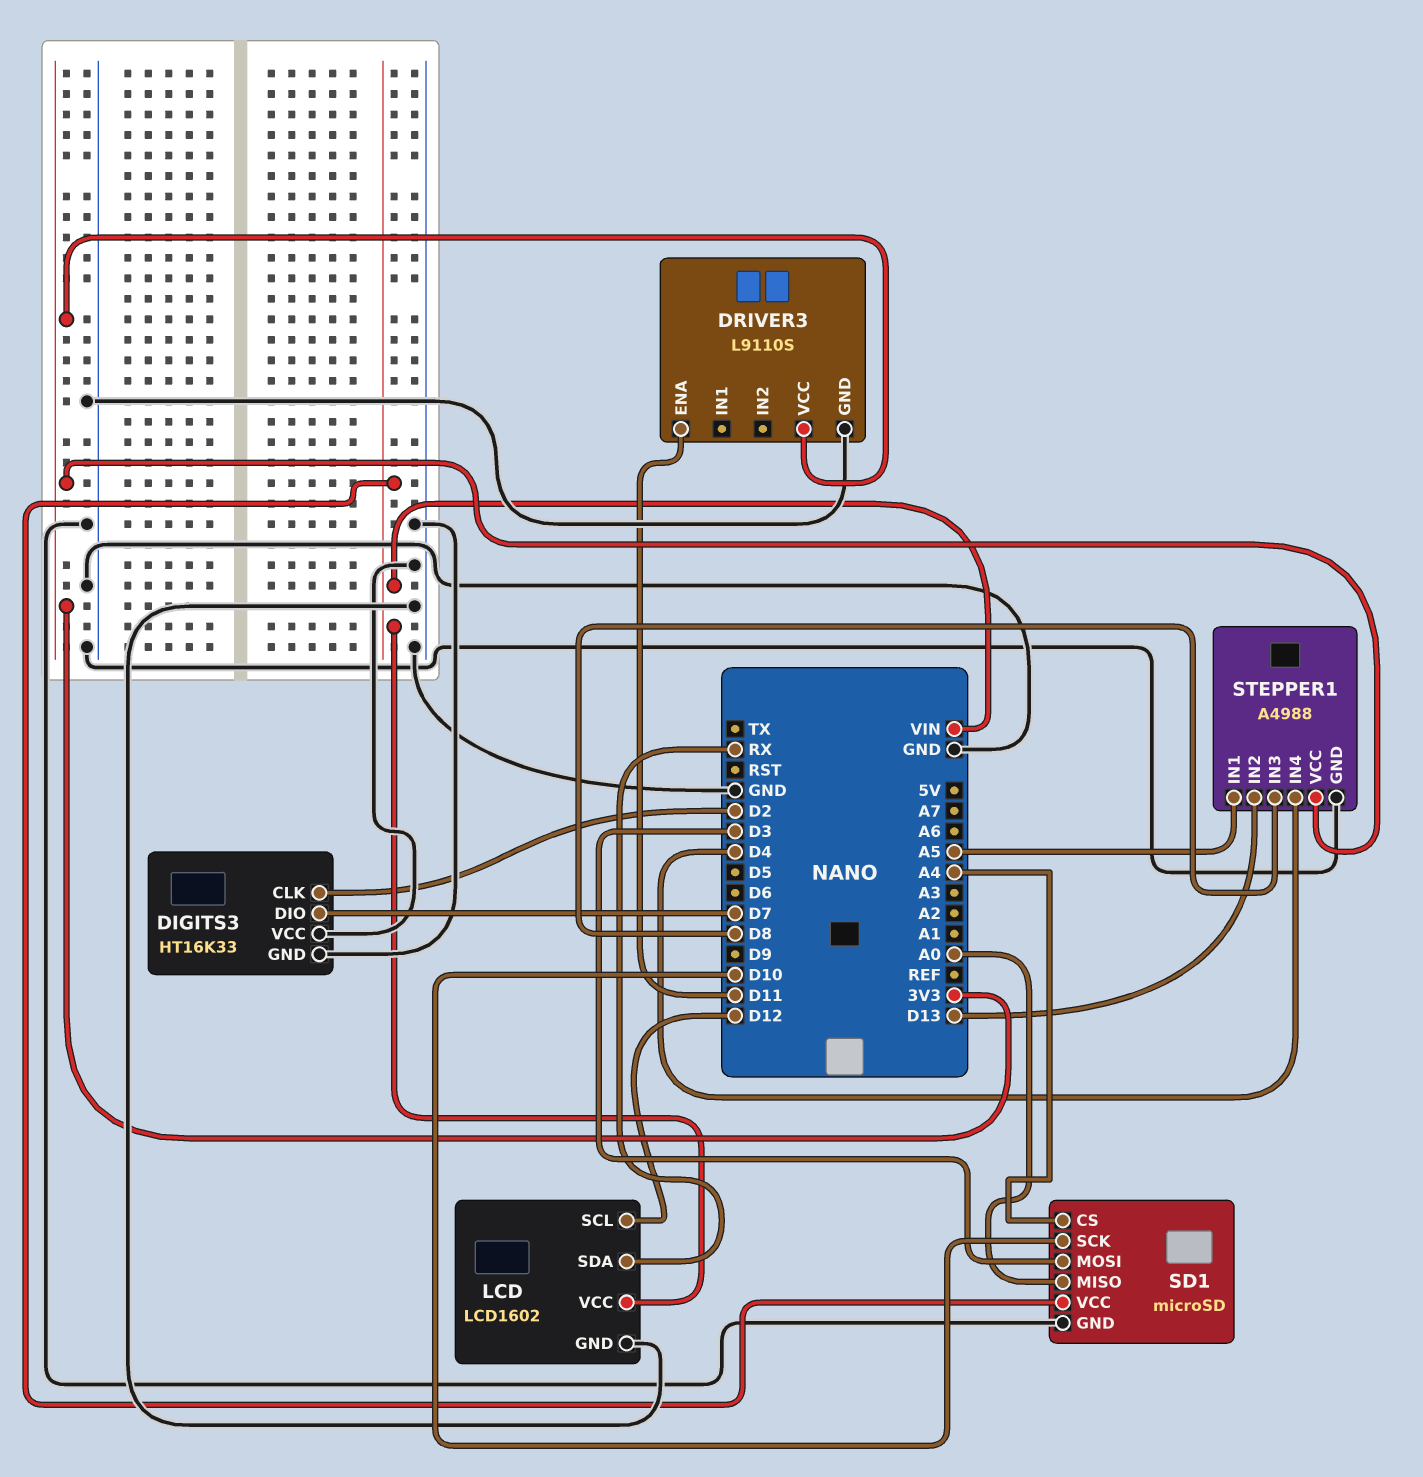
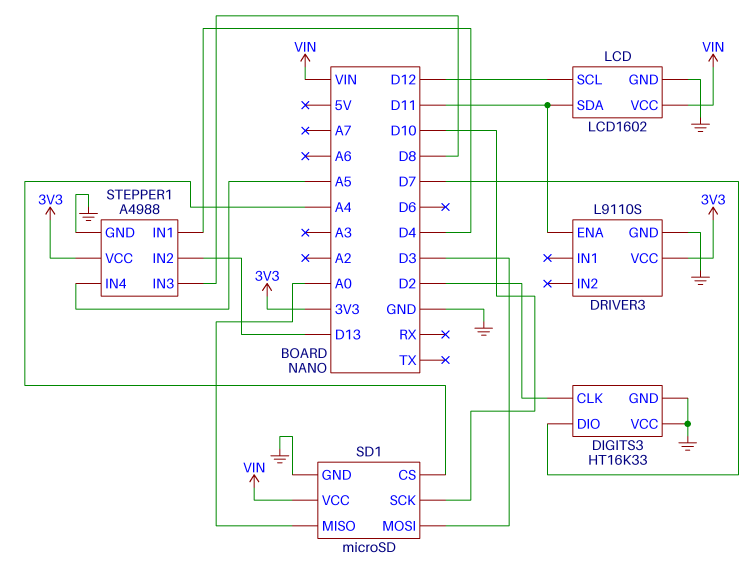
LCD pin SDA: RX -> D11
STEPPER1 pin IN1: A5 -> D4
STEPPER1 pin IN4: D4 -> A5

